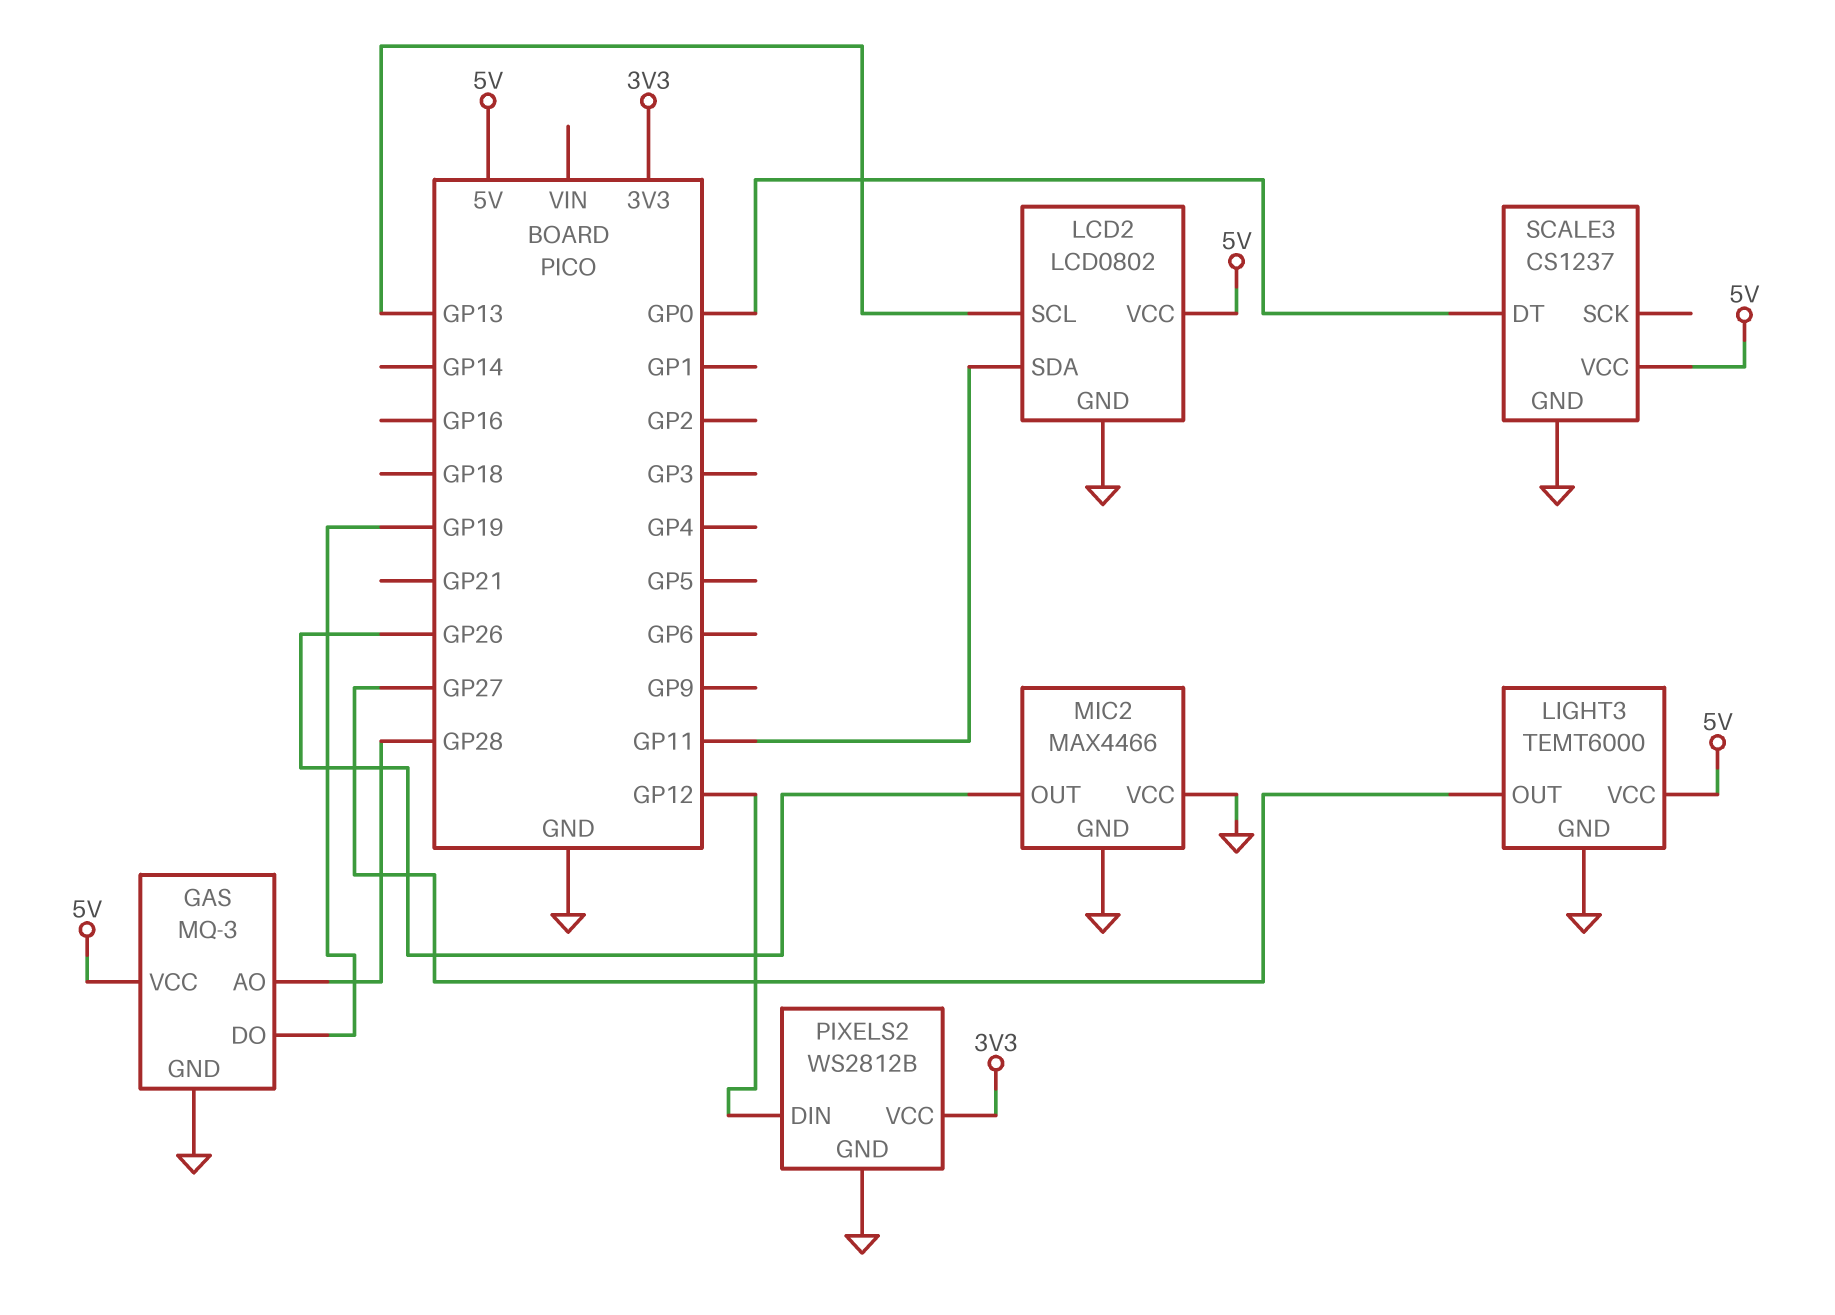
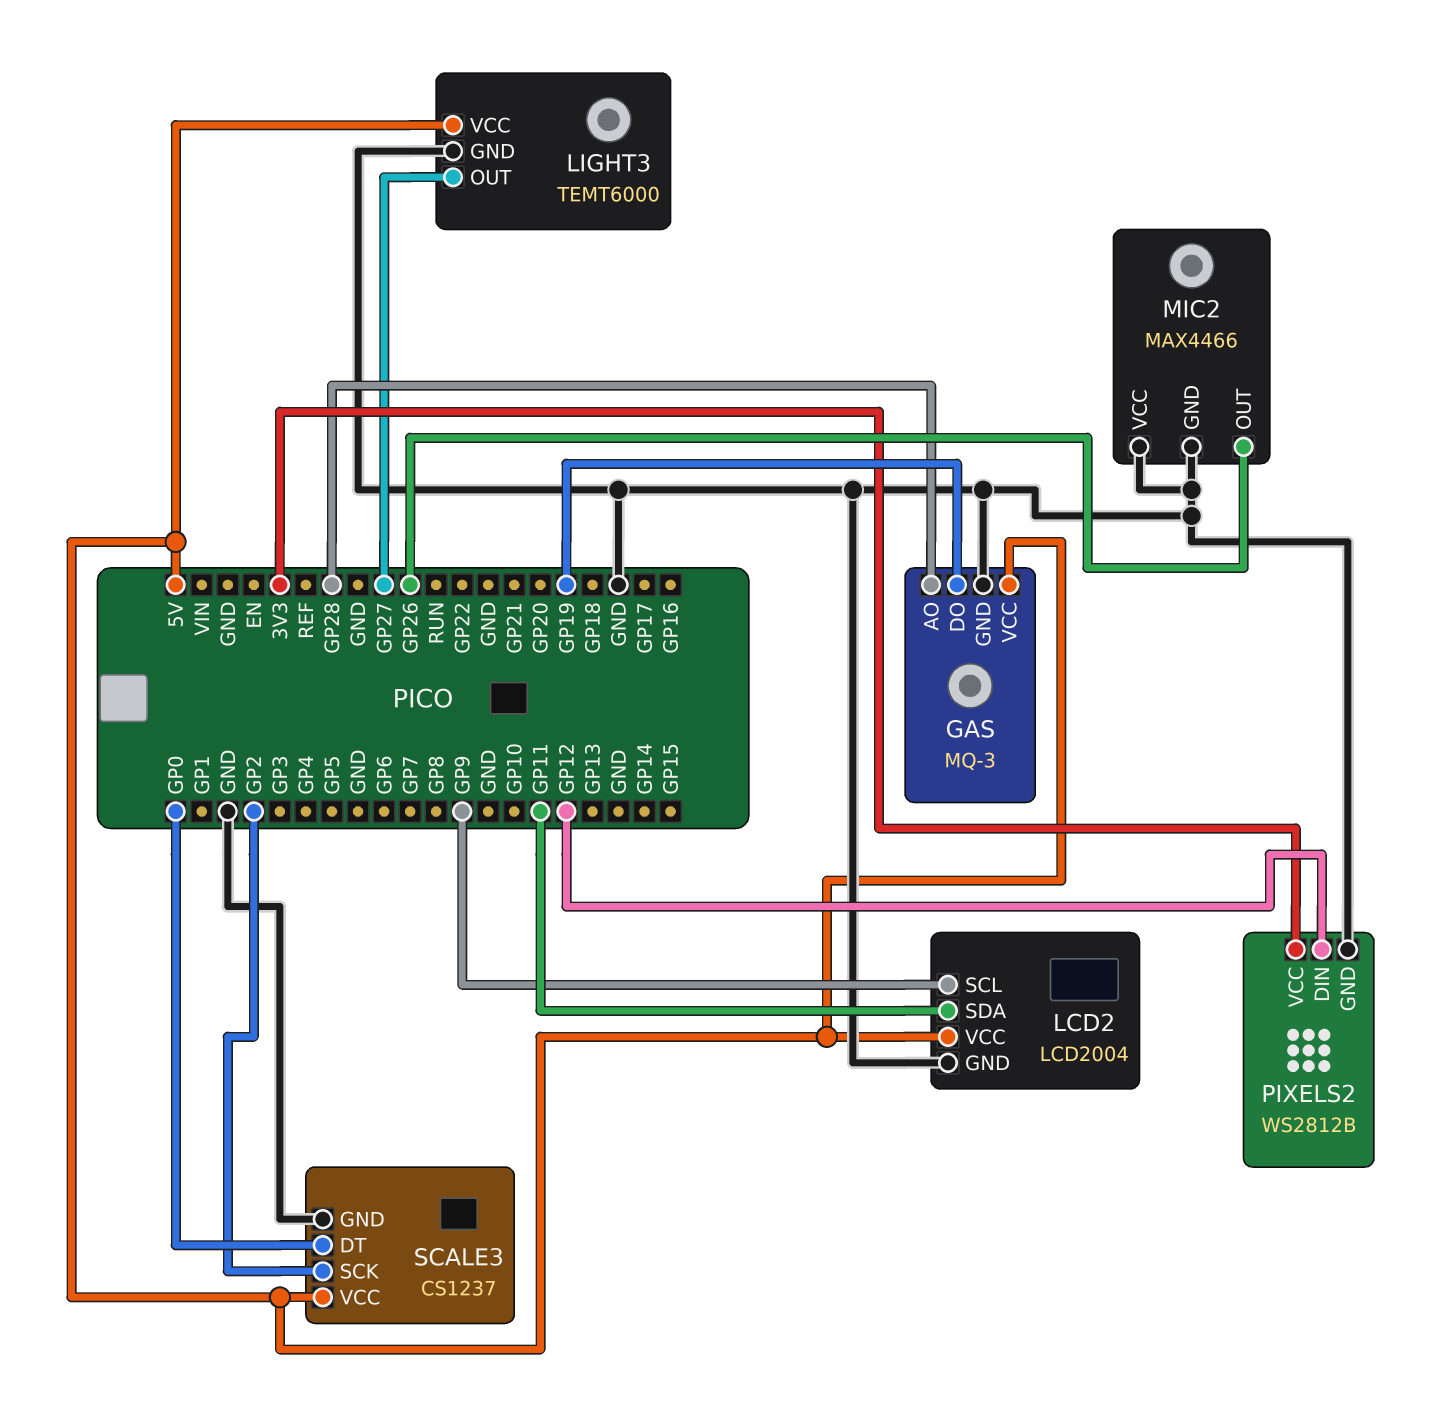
LCD2: LCD0802 -> LCD2004
LCD2 pin SCL: GP13 -> GP9
SCALE3 pin SCK: none -> GP2

